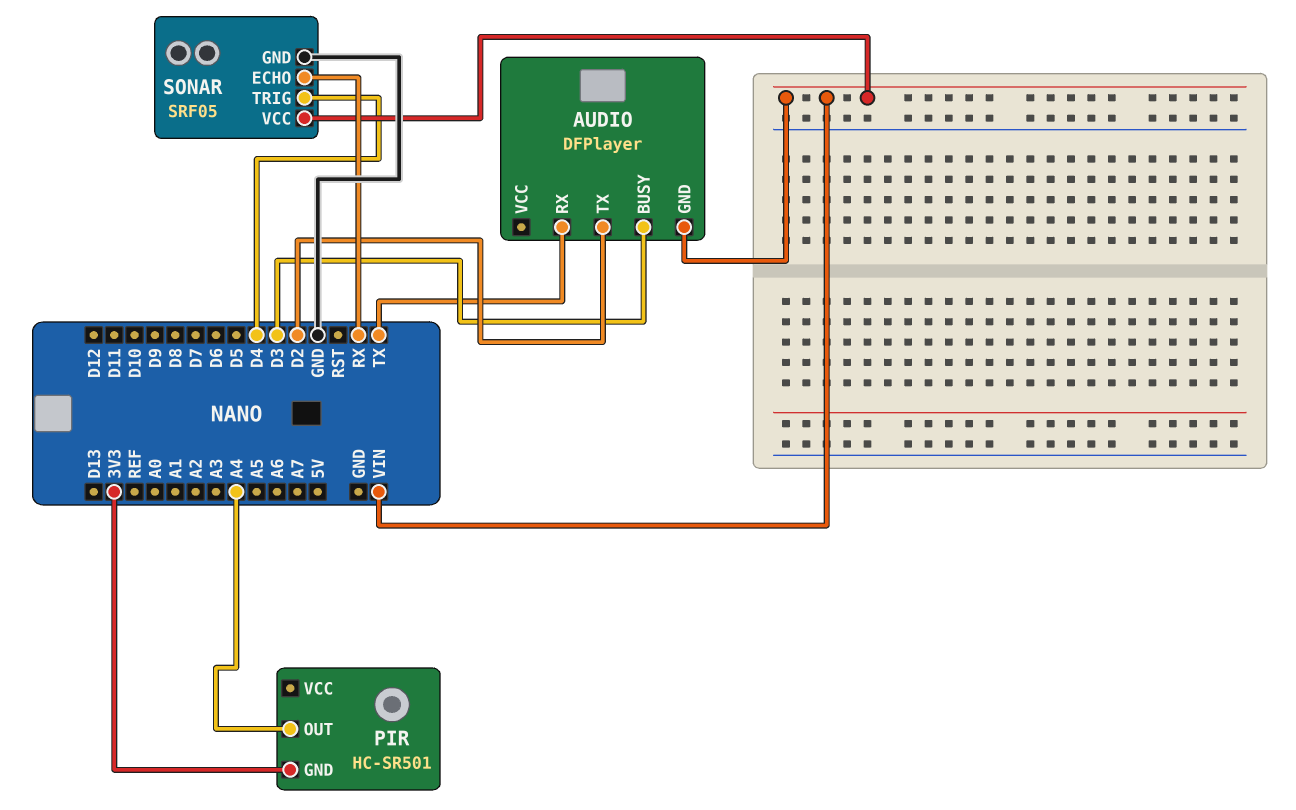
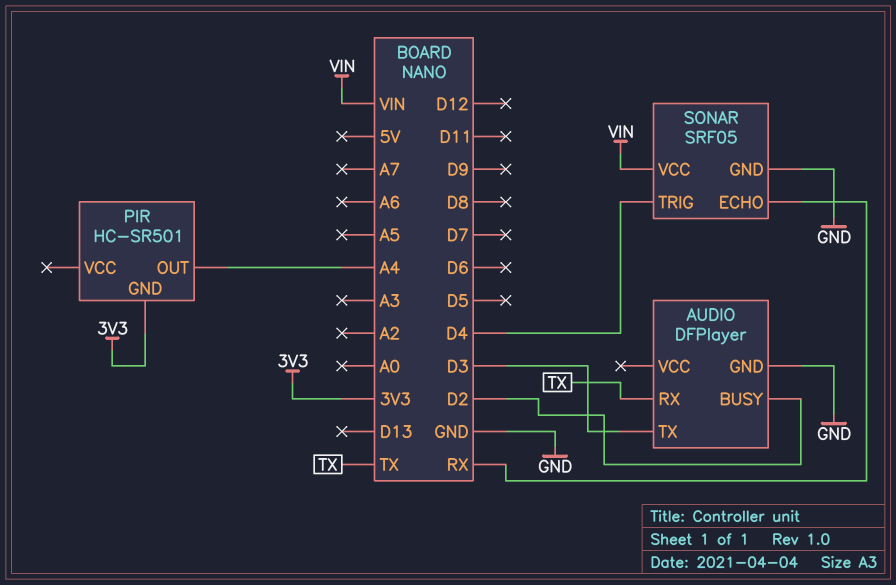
AUDIO pin BUSY: D3 -> D2
AUDIO pin GND: VIN -> GND
AUDIO pin TX: D2 -> D3

